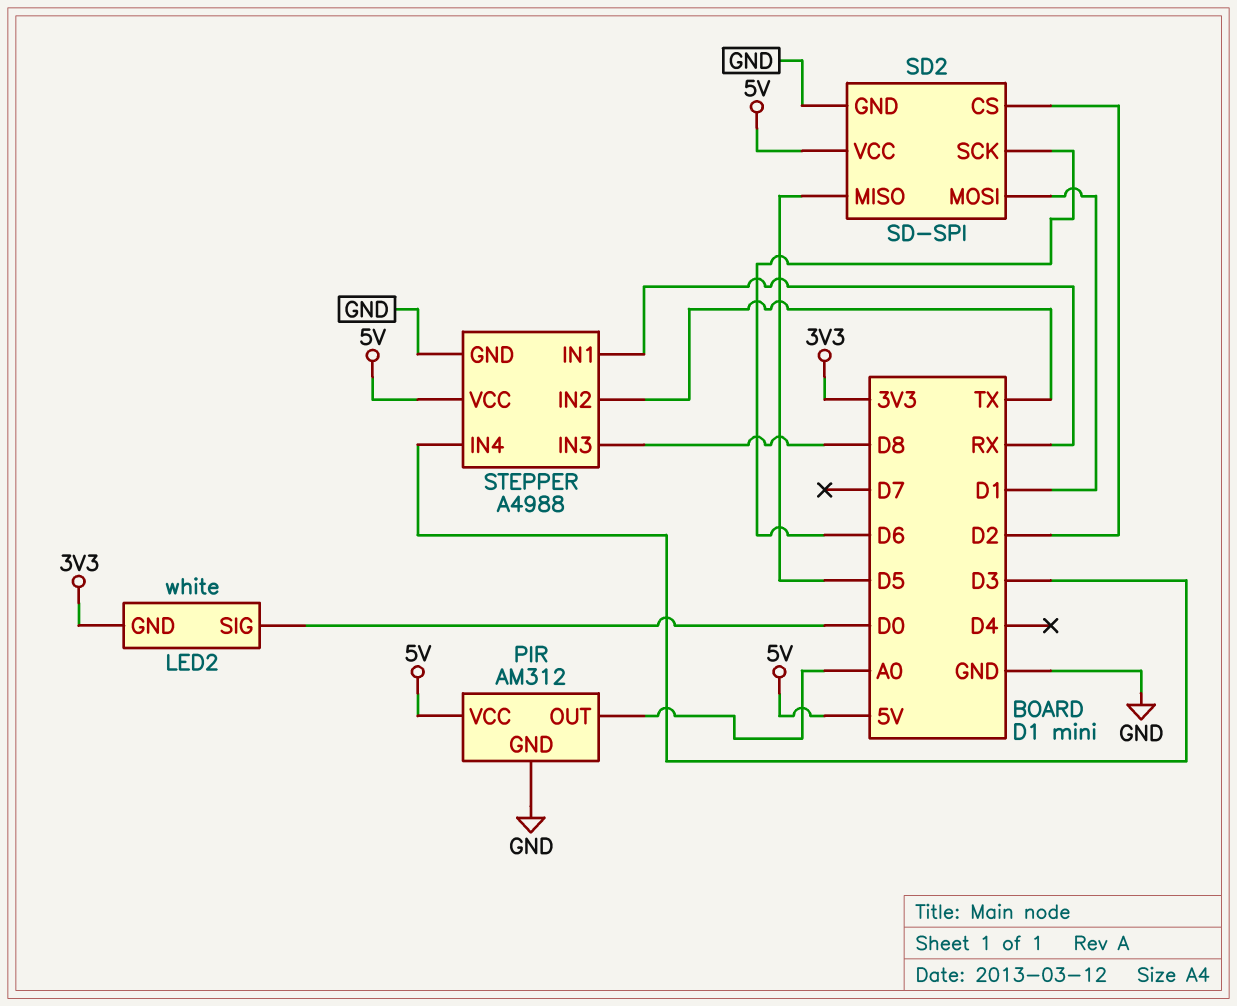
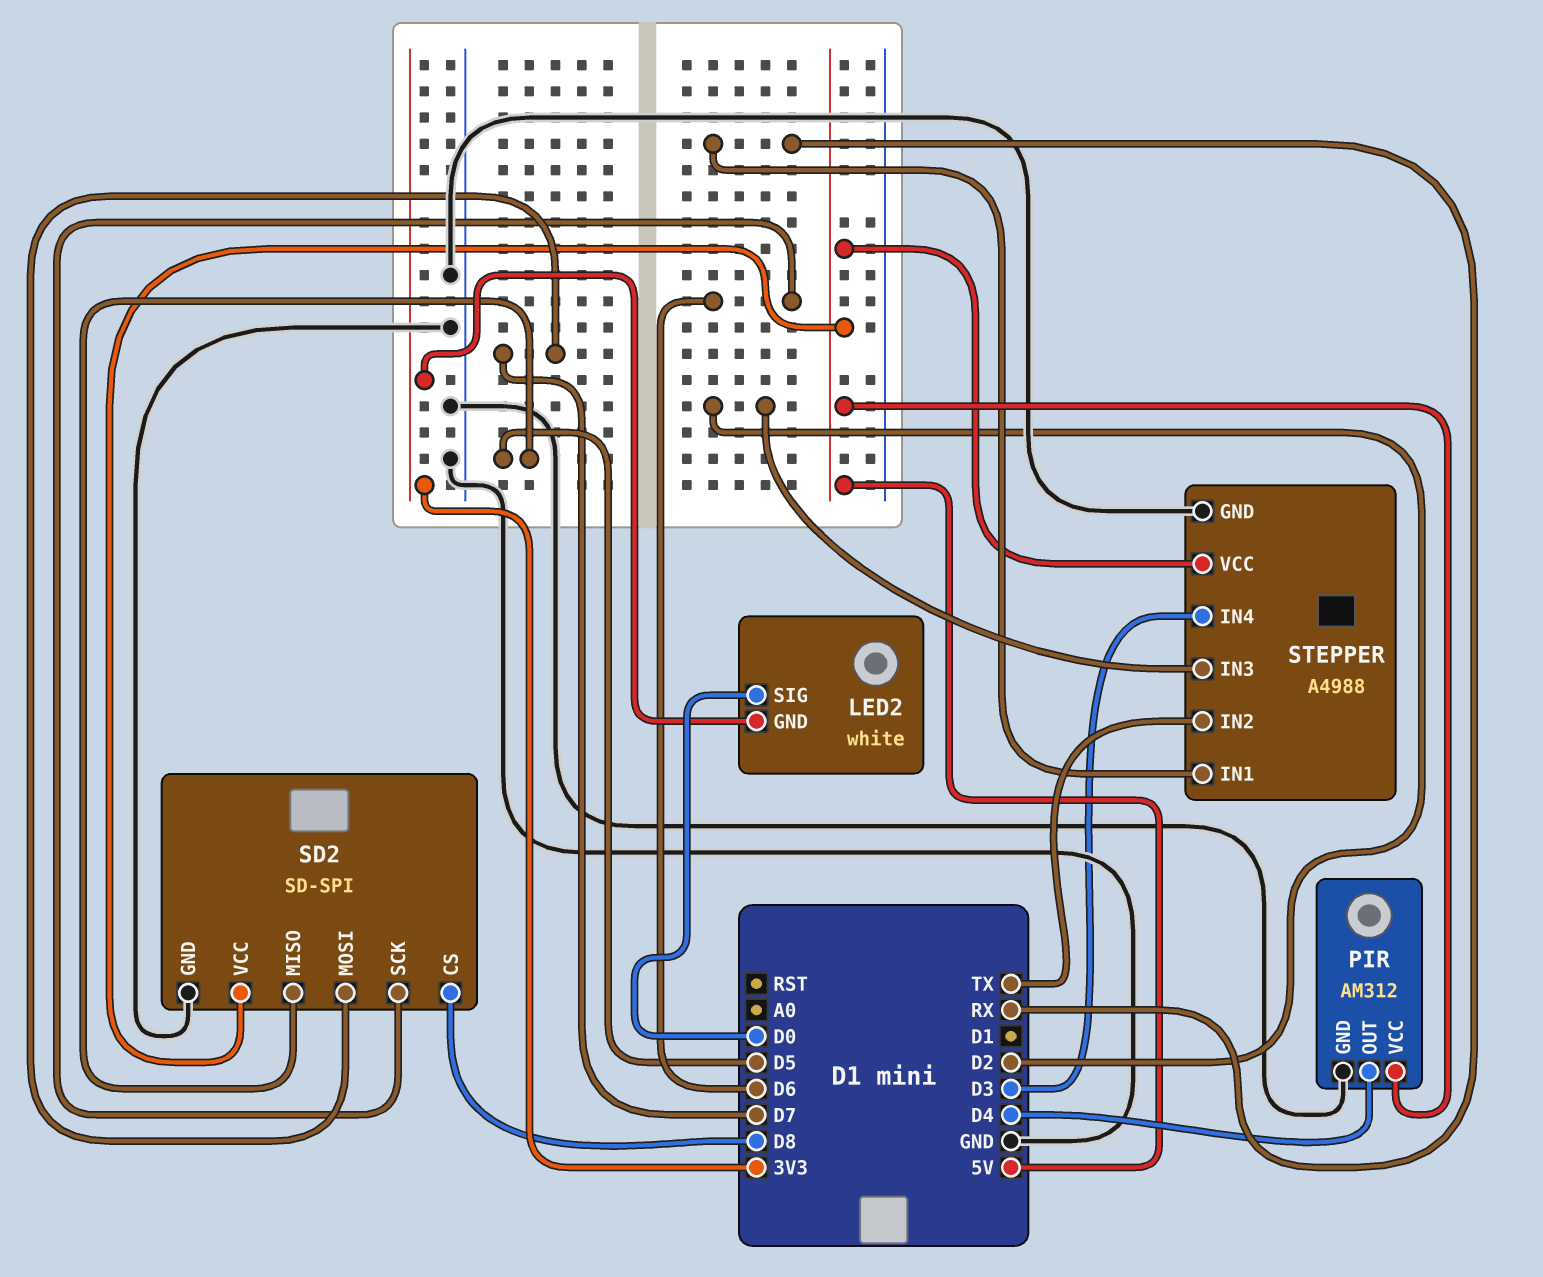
PIR pin OUT: A0 -> D4
SD2 pin CS: D2 -> D8
SD2 pin MOSI: D1 -> D7
STEPPER pin IN3: D8 -> D2

